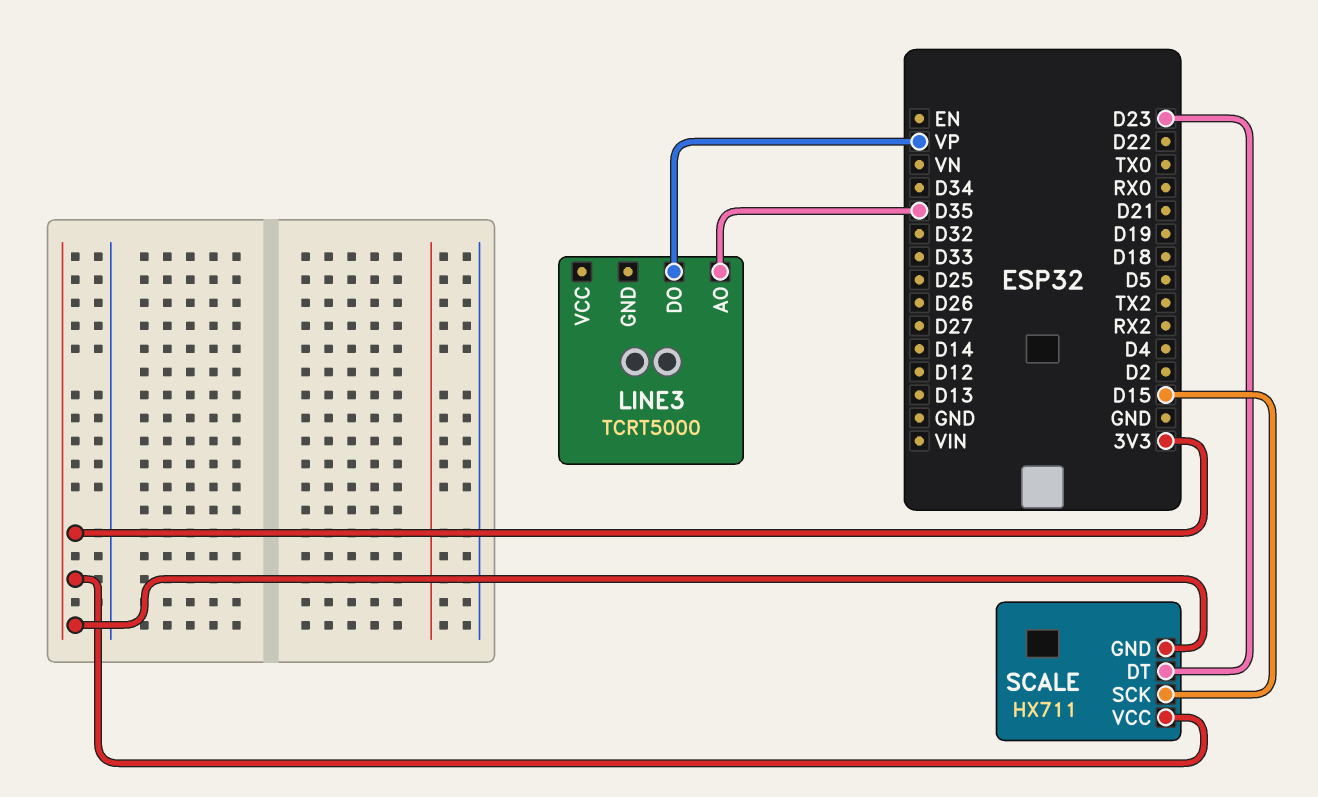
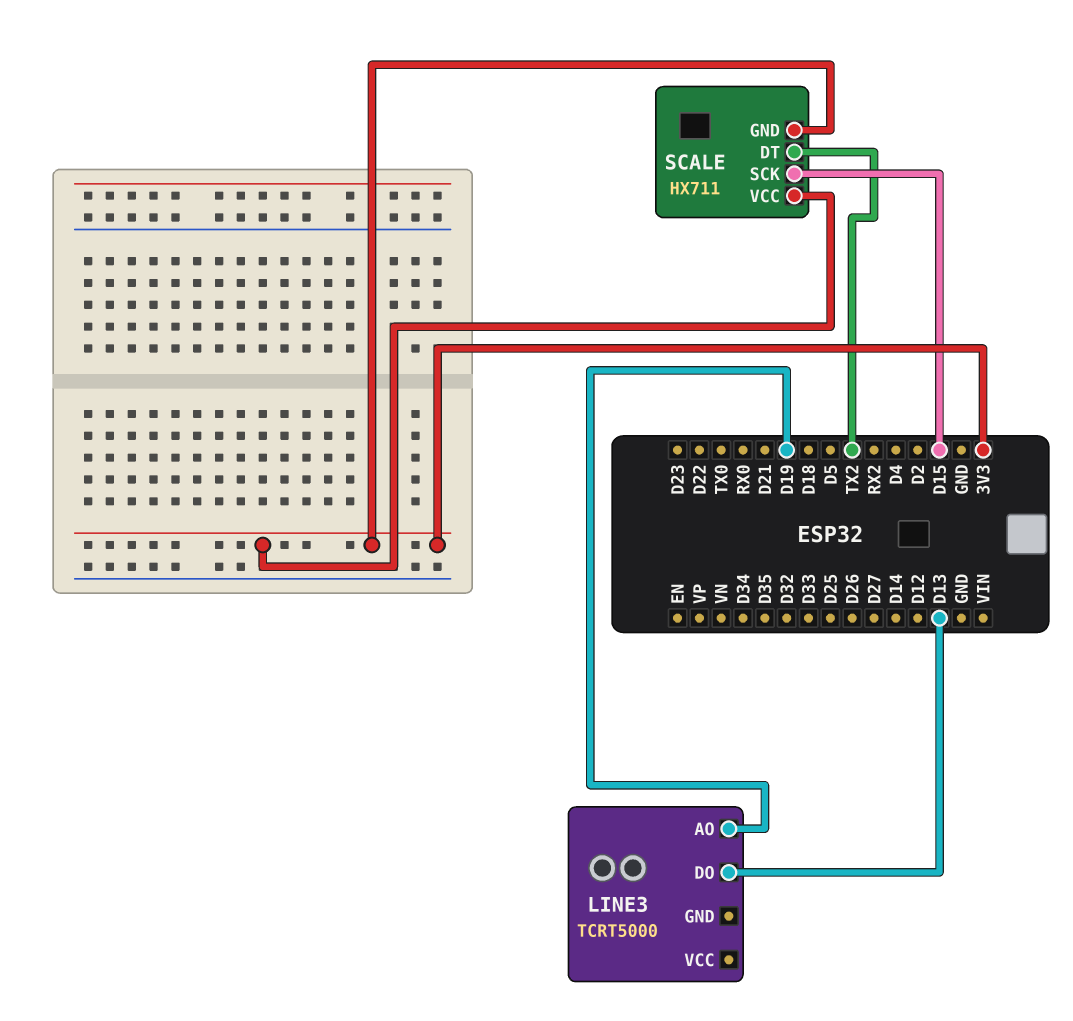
LINE3 pin AO: D35 -> D19
LINE3 pin DO: VP -> D13
SCALE pin DT: D23 -> TX2

